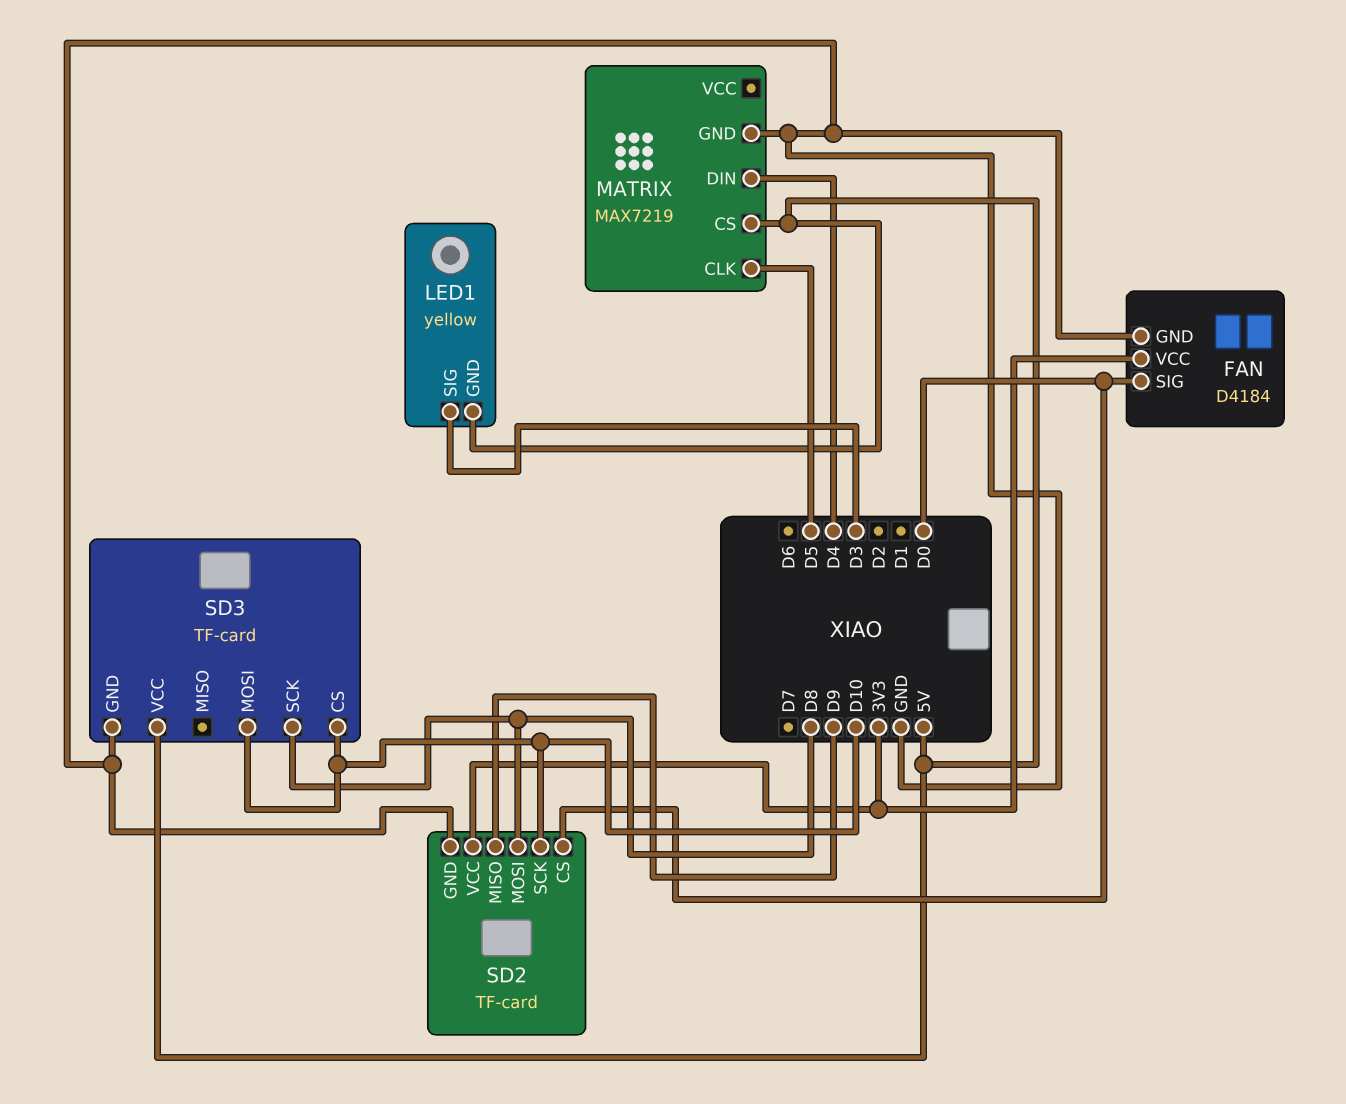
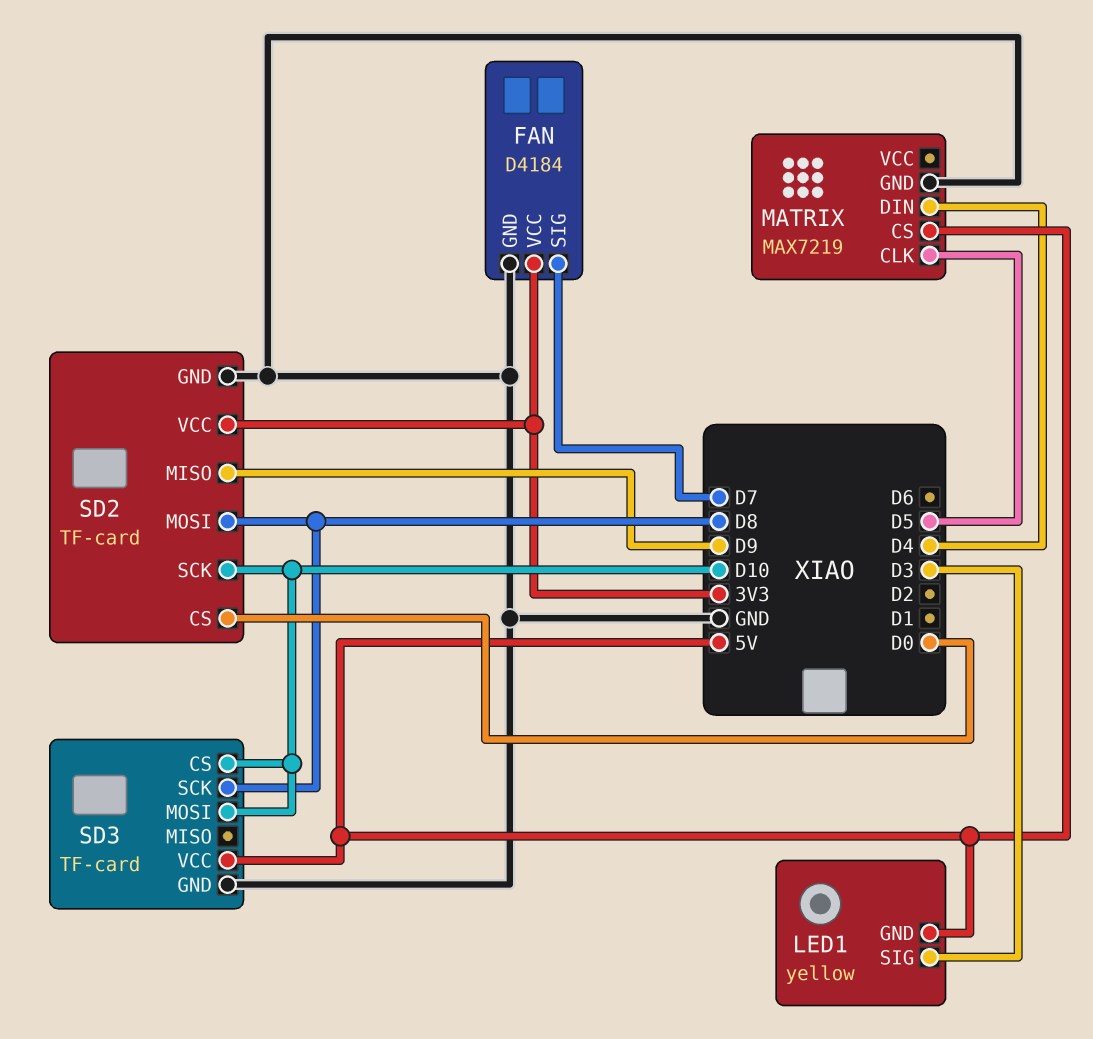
FAN pin SIG: D0 -> D7

